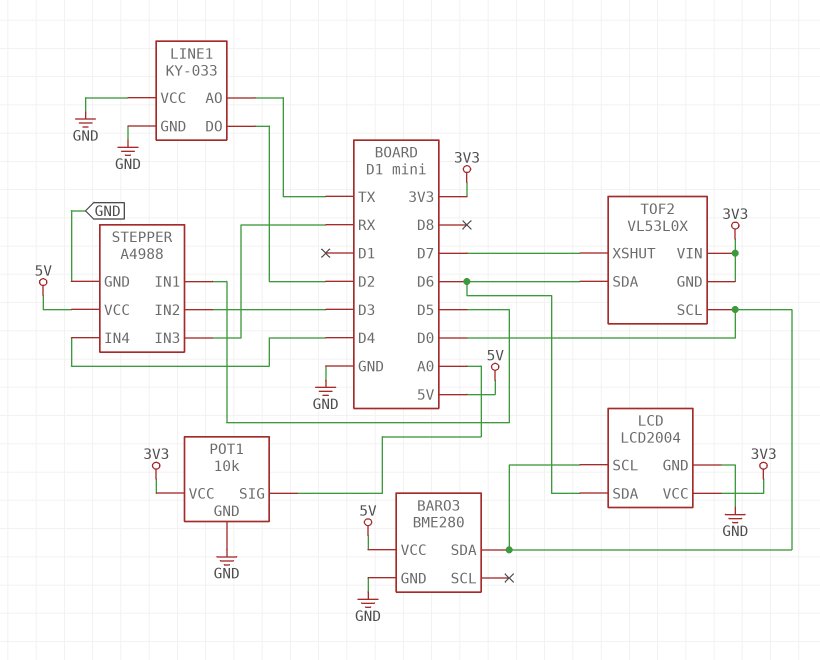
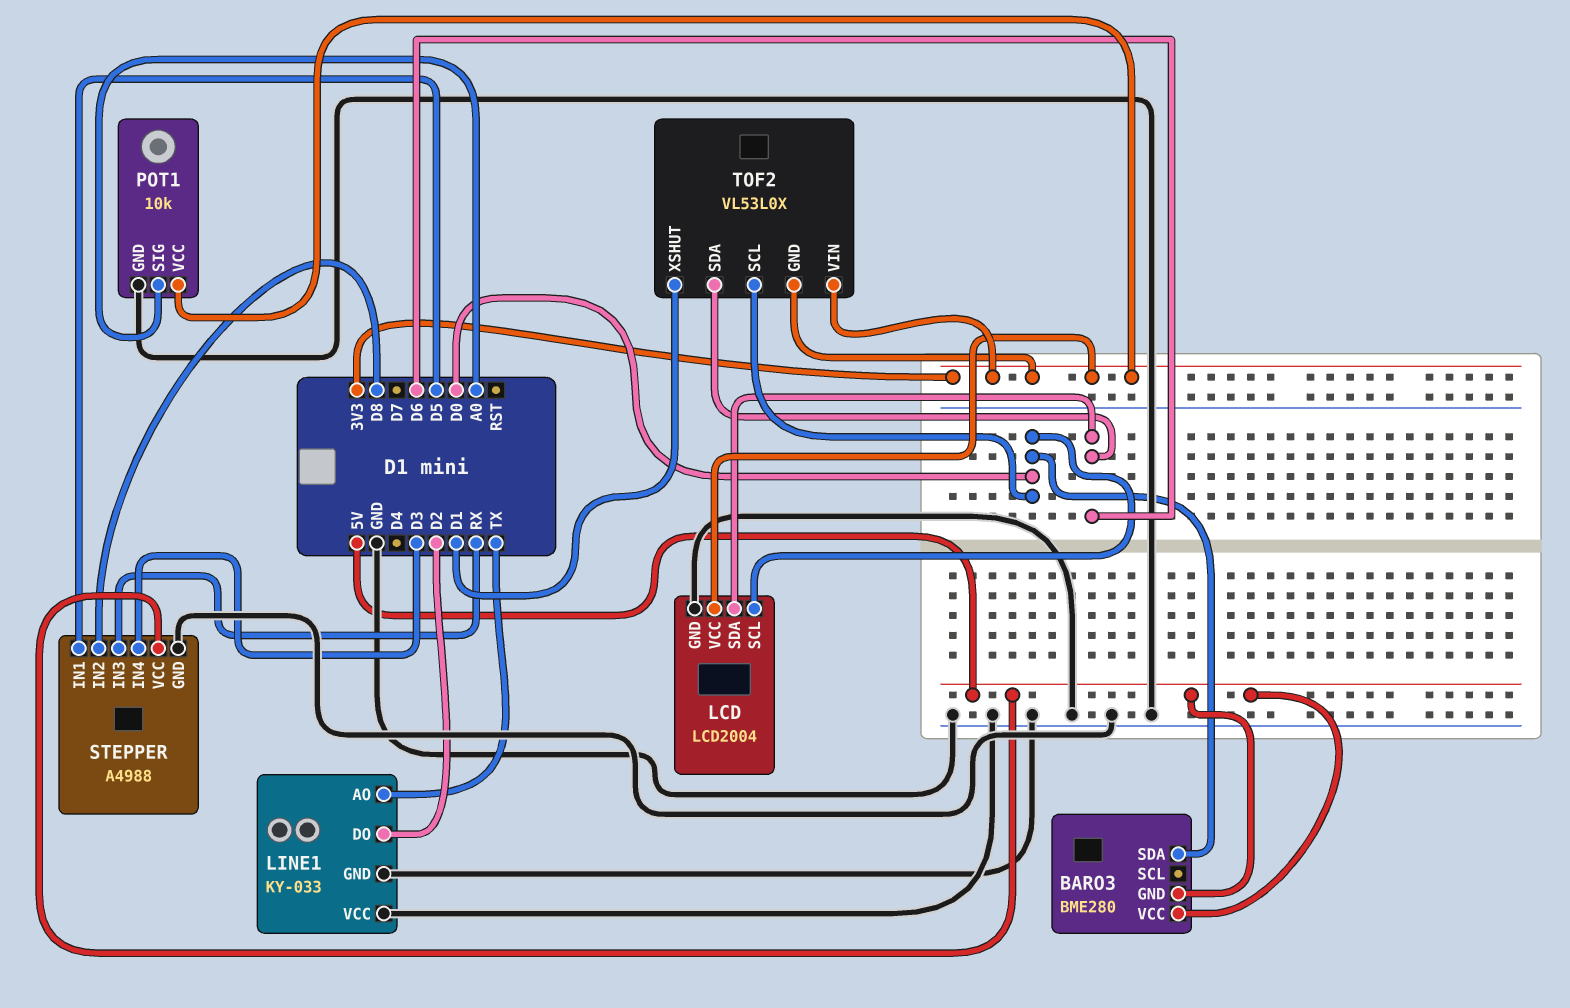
BARO3 pin GND: GND -> 5V
STEPPER pin IN2: D3 -> D8
STEPPER pin IN4: D4 -> D3
TOF2 pin XSHUT: D7 -> D1

